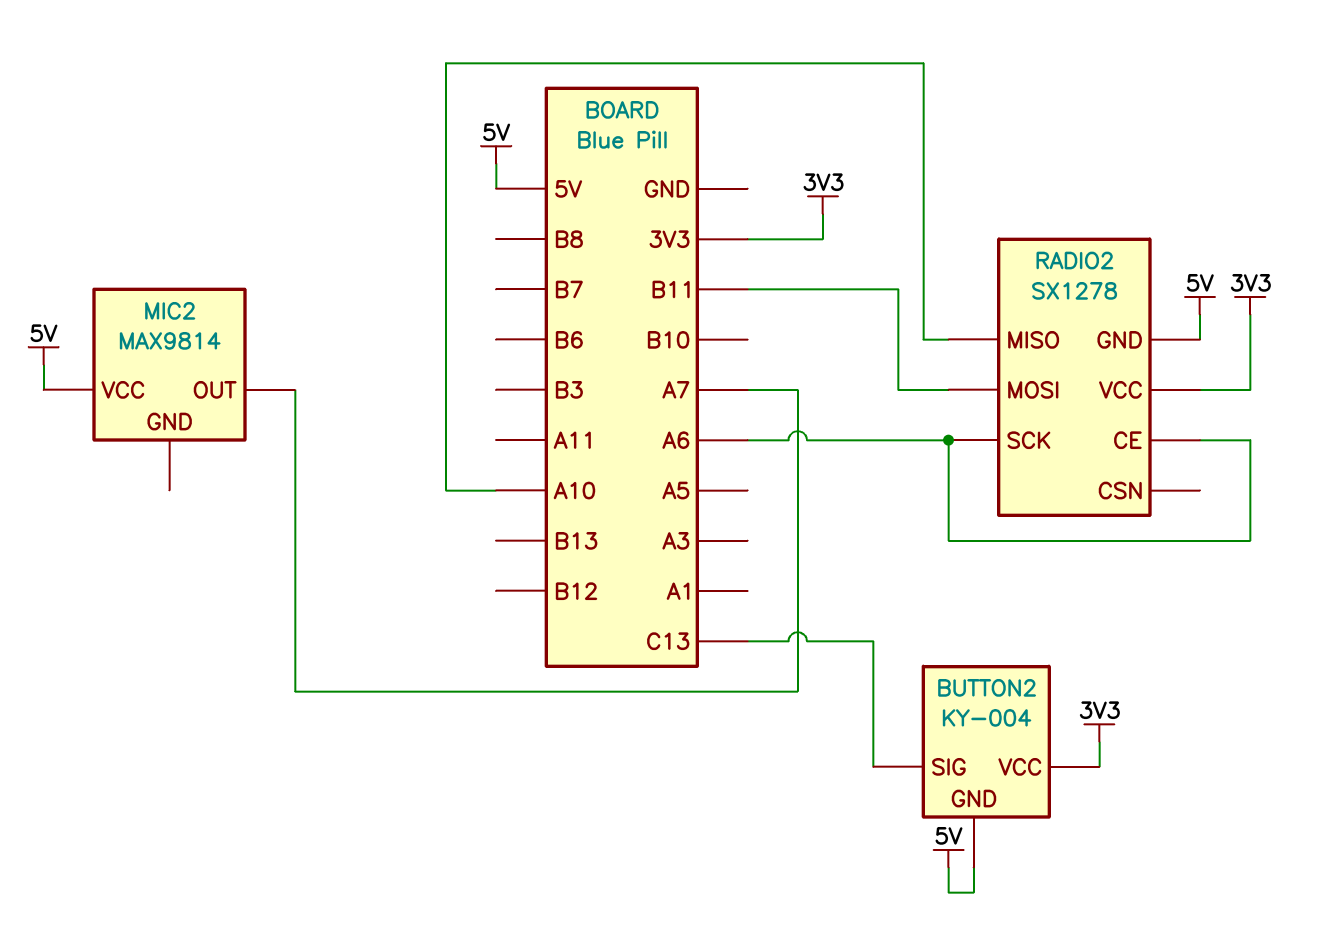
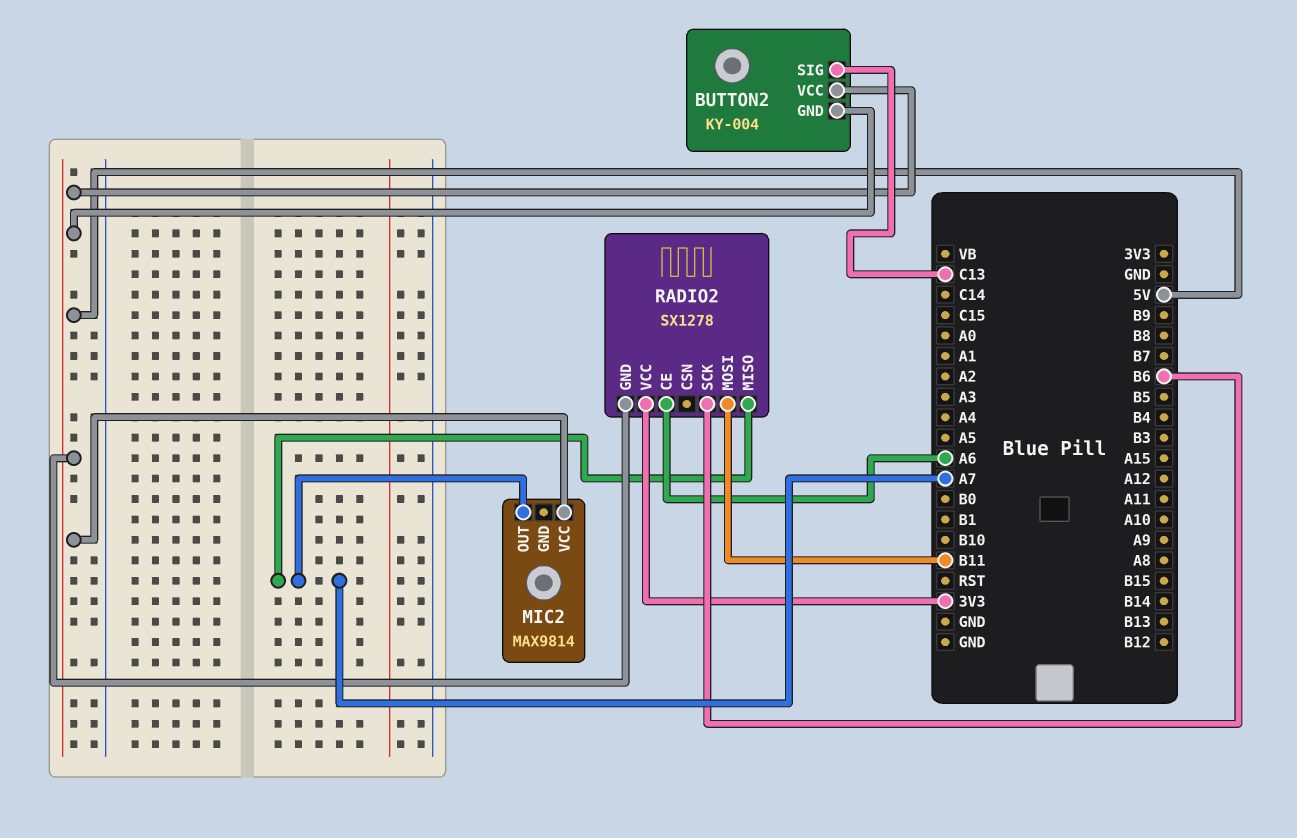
BUTTON2 pin VCC: 3V3 -> 5V
RADIO2 pin MISO: A10 -> A7
RADIO2 pin SCK: A6 -> B6

